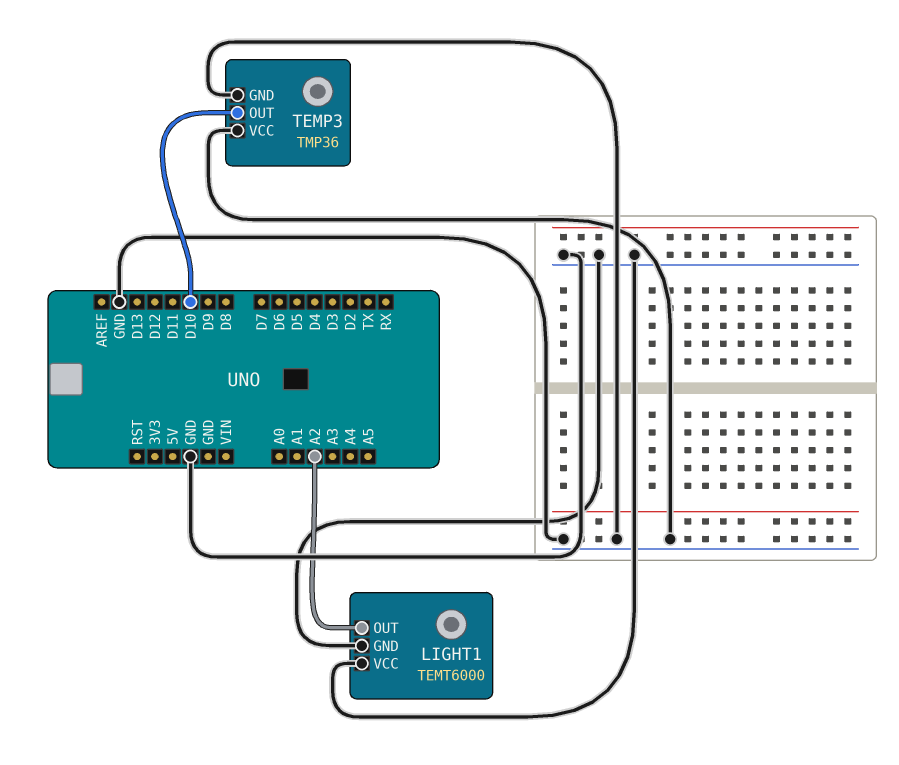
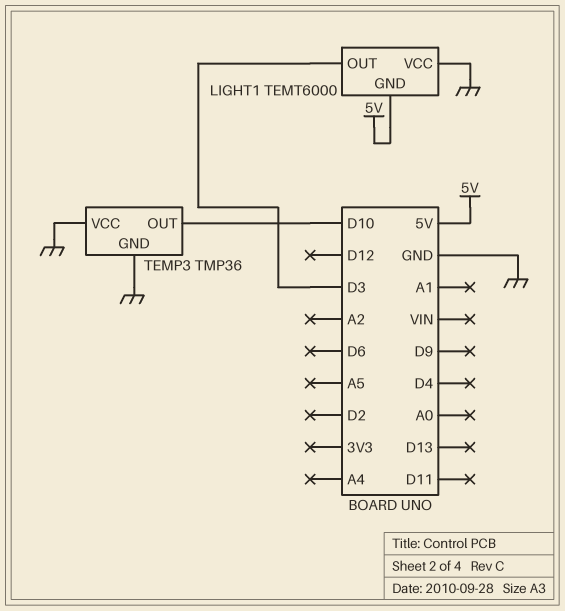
LIGHT1 pin GND: GND -> 5V
LIGHT1 pin OUT: A2 -> D3

